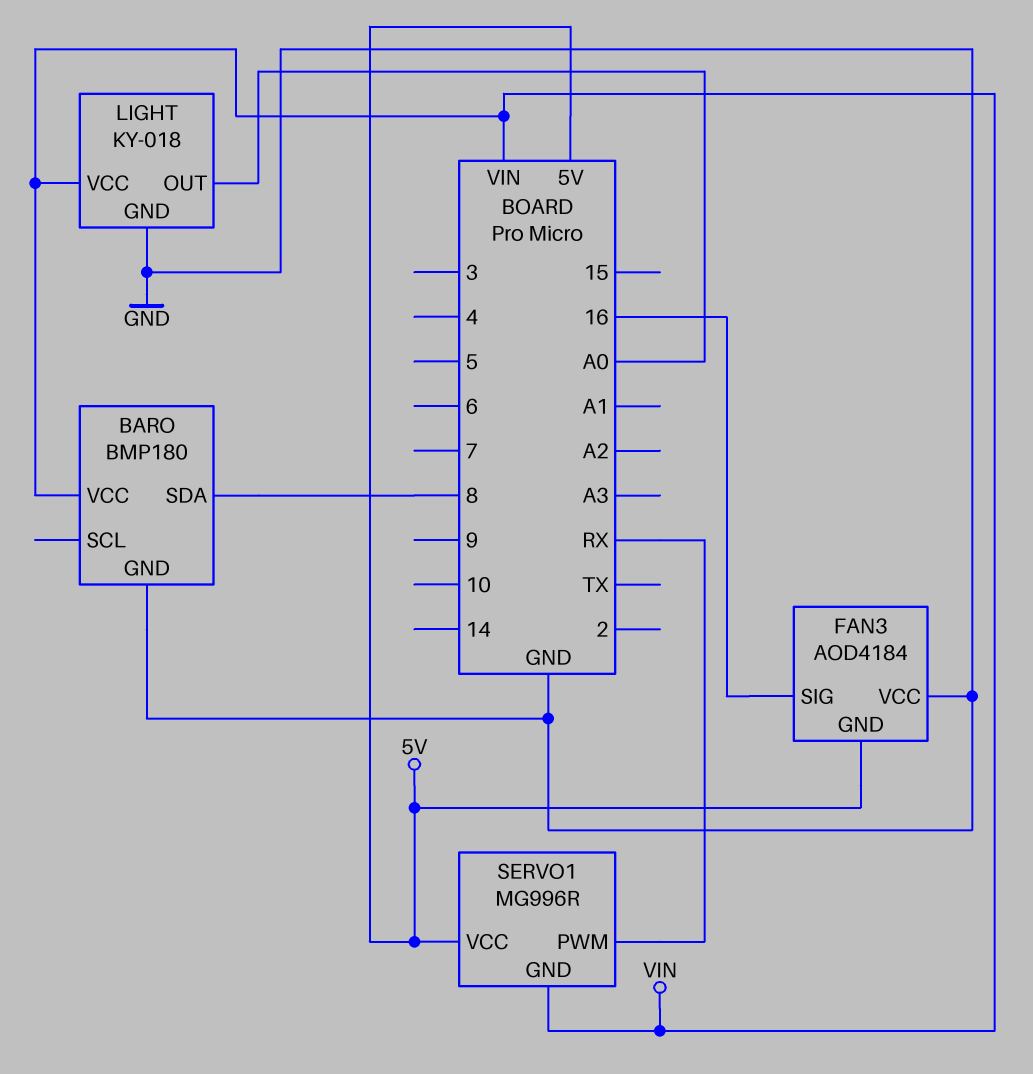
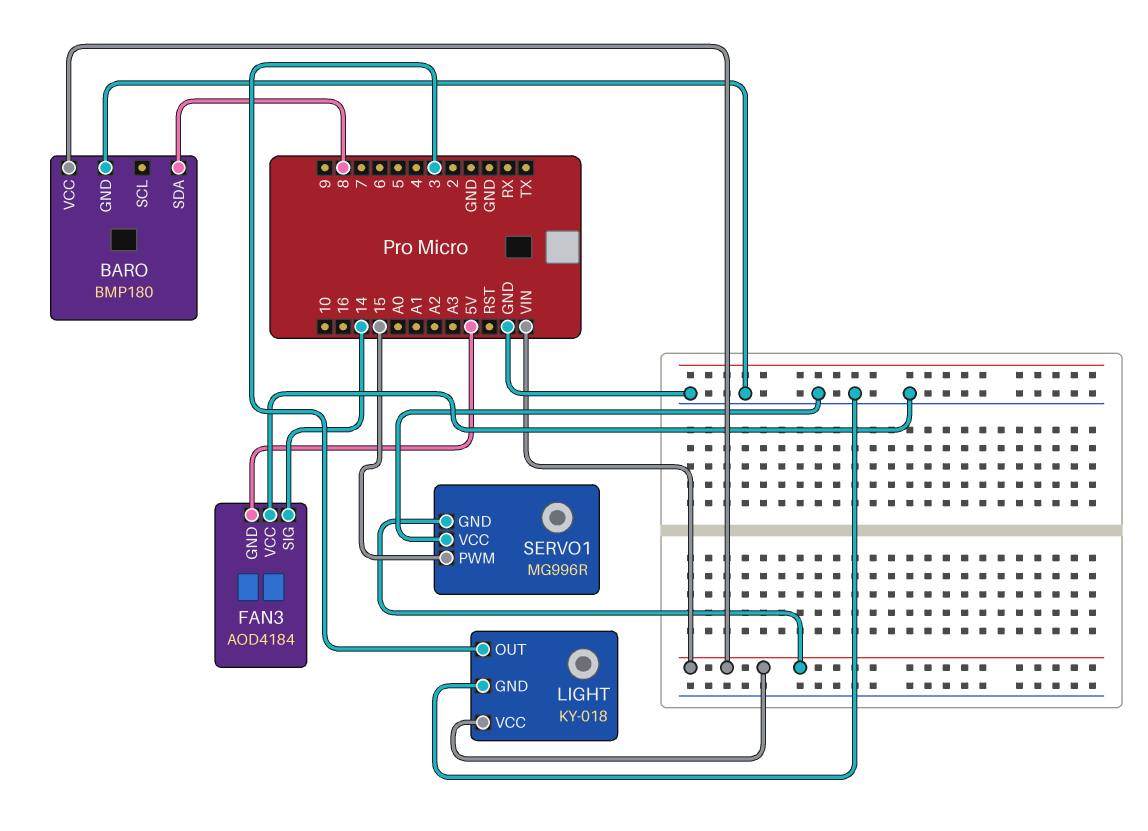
FAN3 pin SIG: 16 -> 14
LIGHT pin OUT: A0 -> 3
SERVO1 pin PWM: RX -> 15
SERVO1 pin VCC: 5V -> GND

